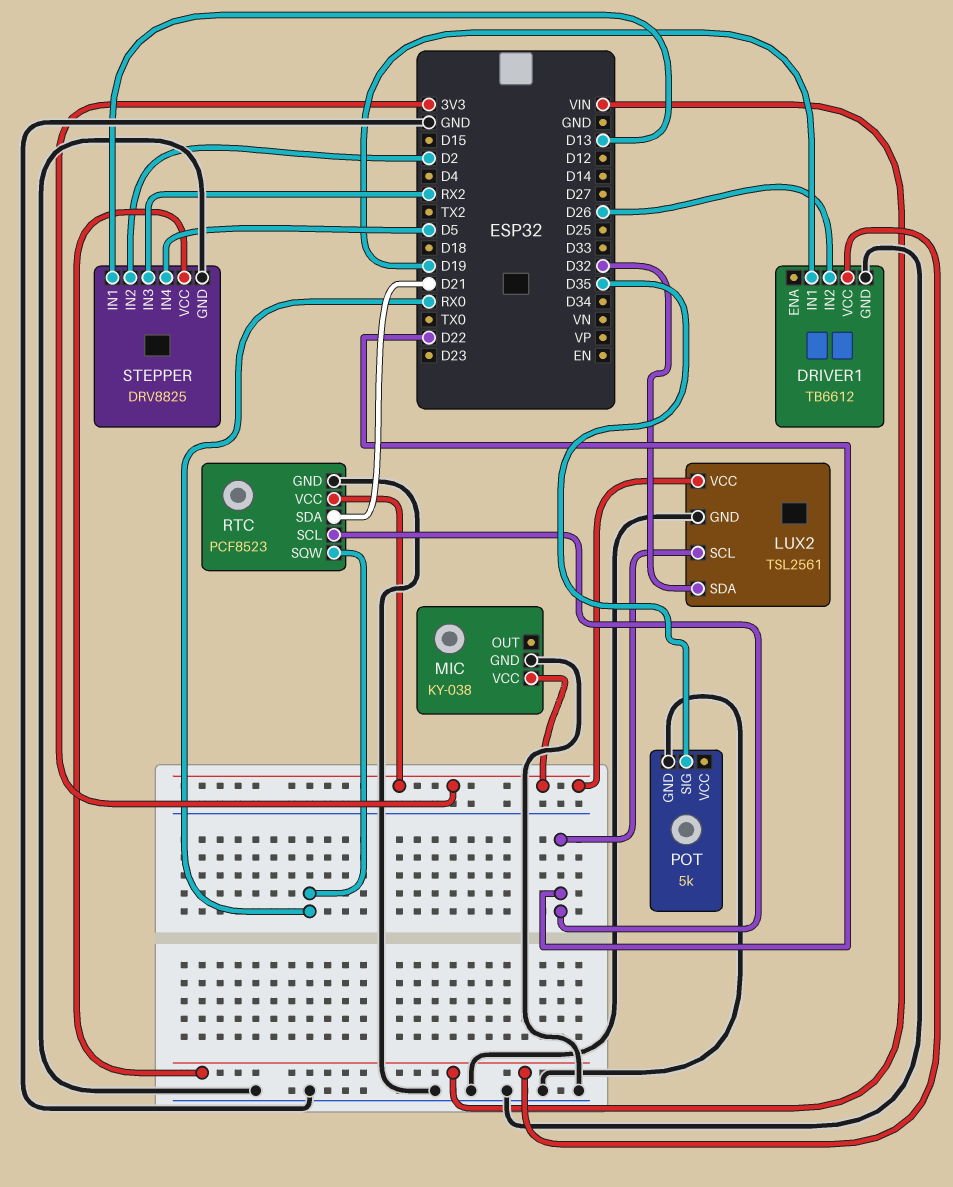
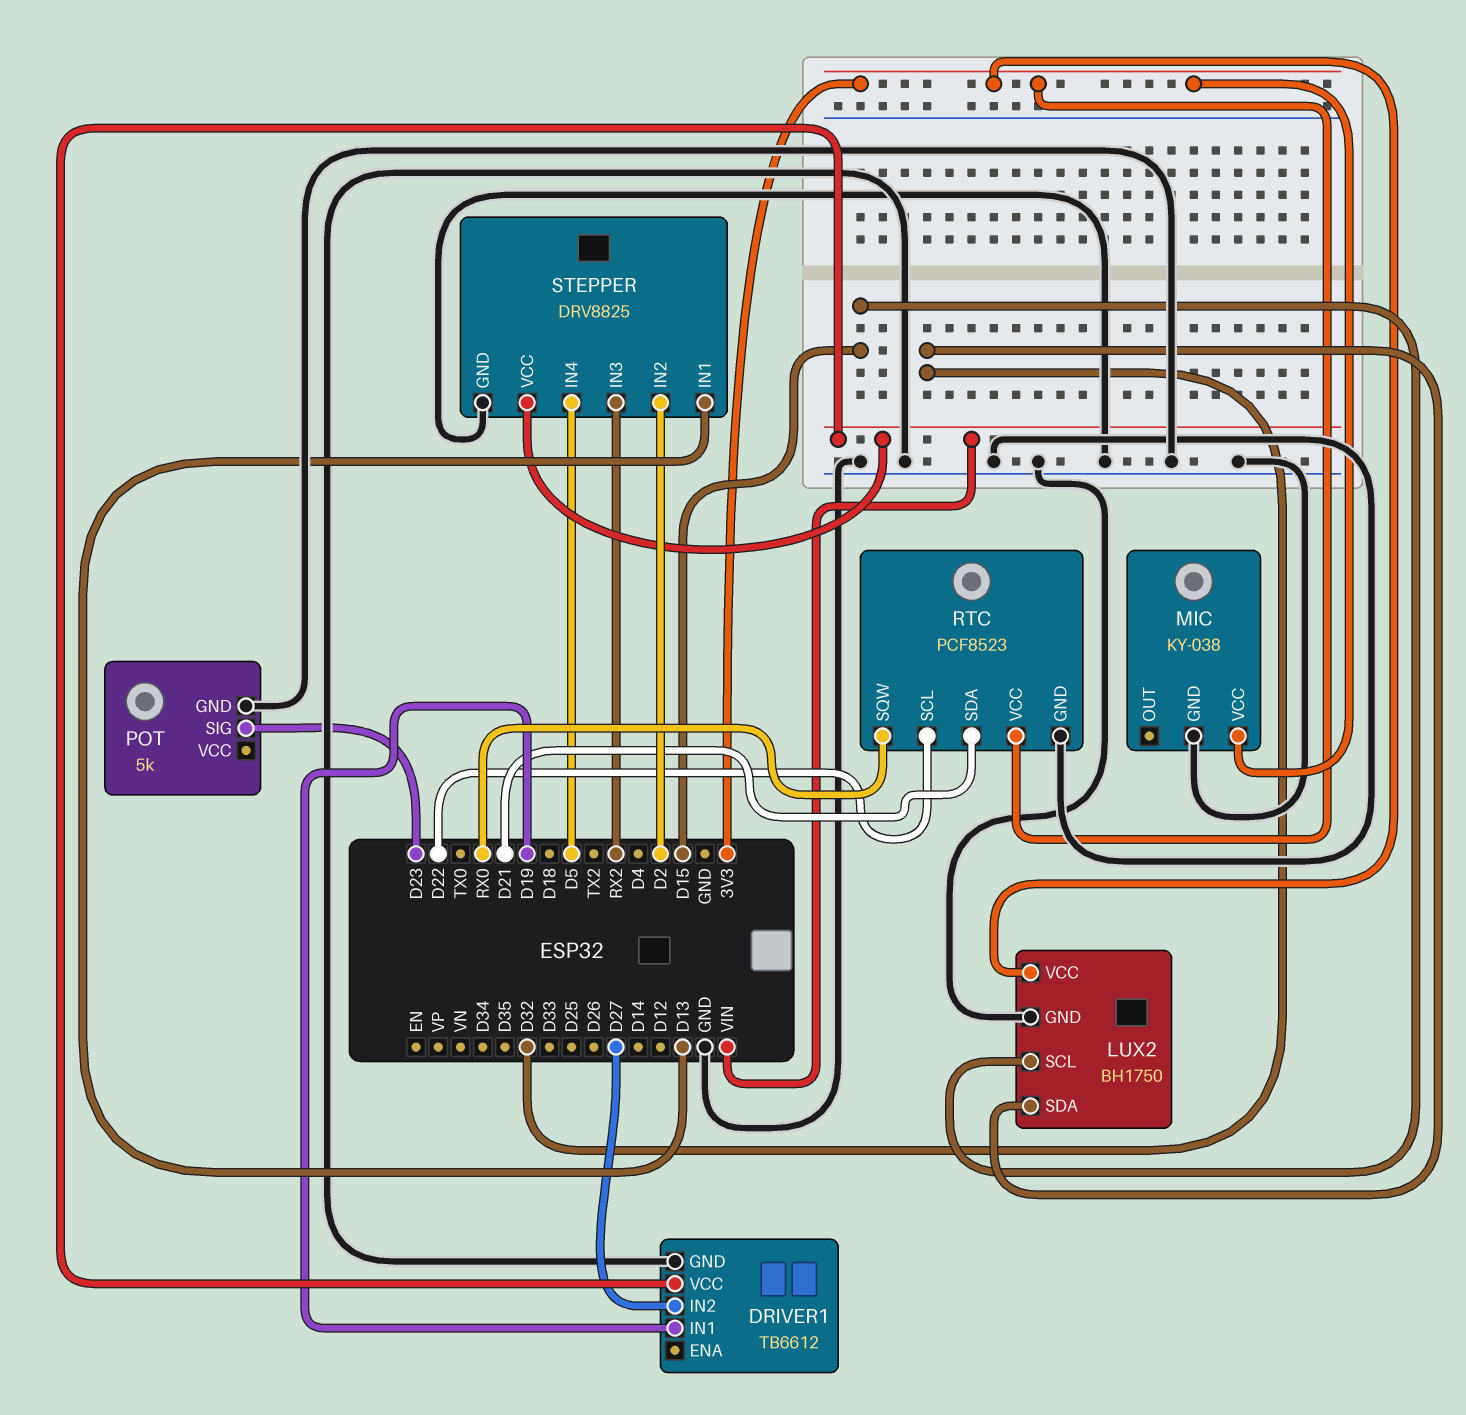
DRIVER1 pin IN2: D26 -> D27
LUX2: TSL2561 -> BH1750
LUX2 pin SCL: D22 -> D15
POT pin SIG: D35 -> D23

